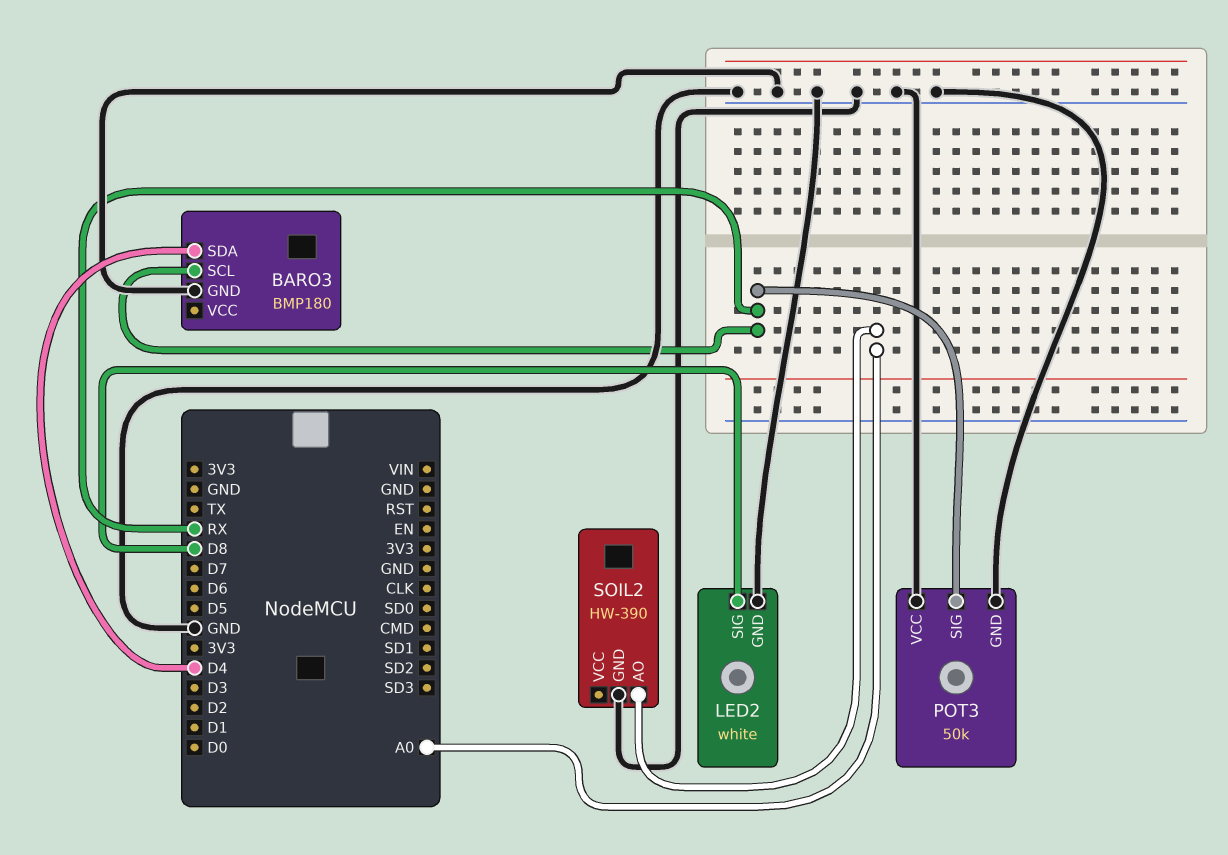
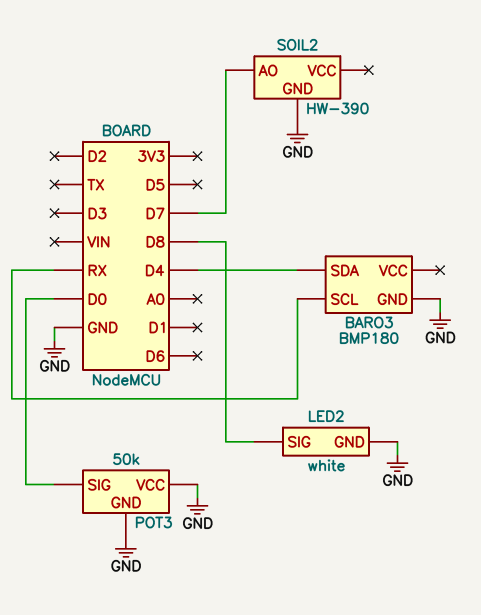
POT3 pin SIG: RX -> D0
SOIL2 pin AO: A0 -> D7

